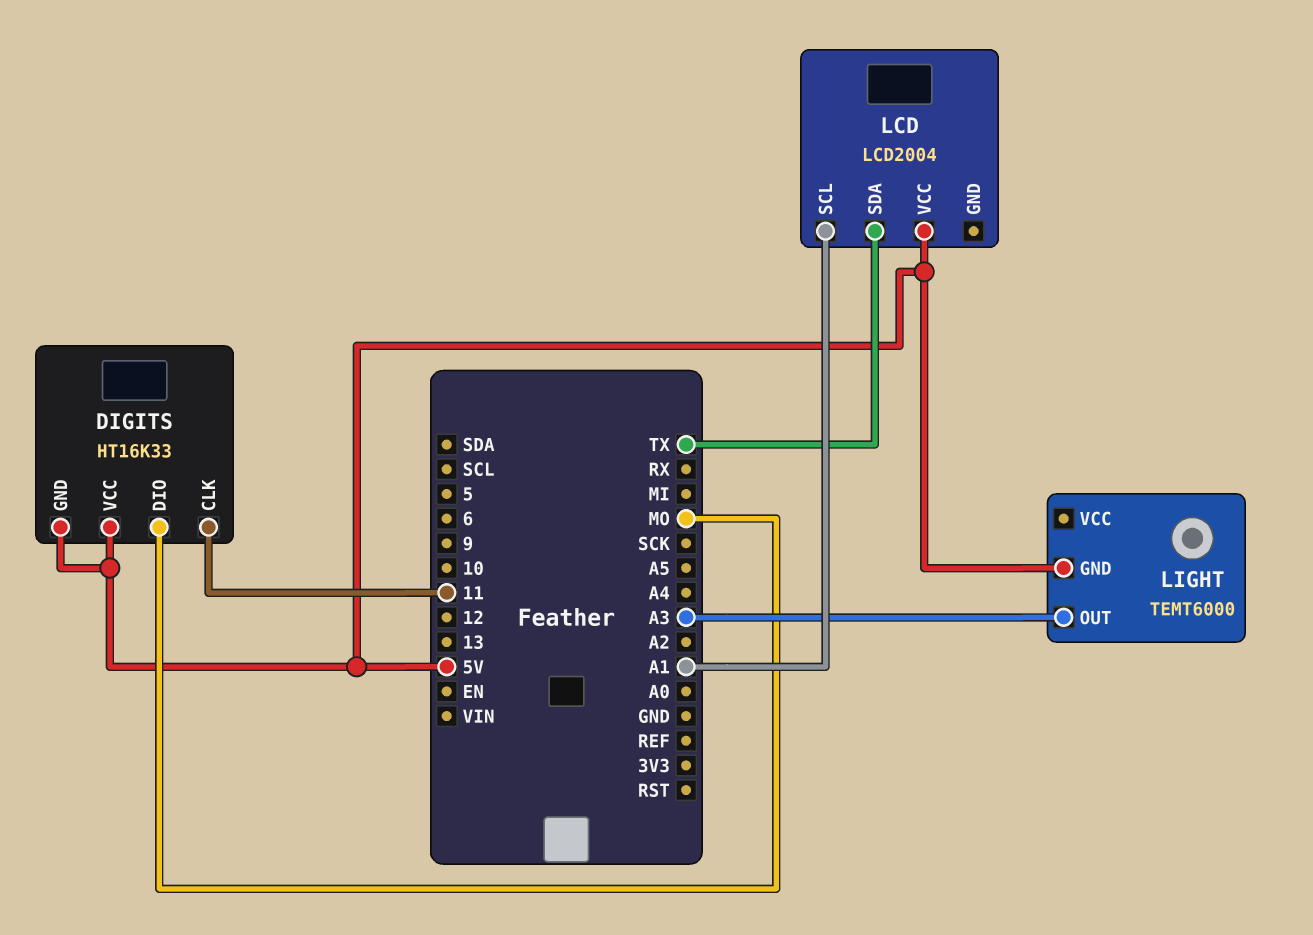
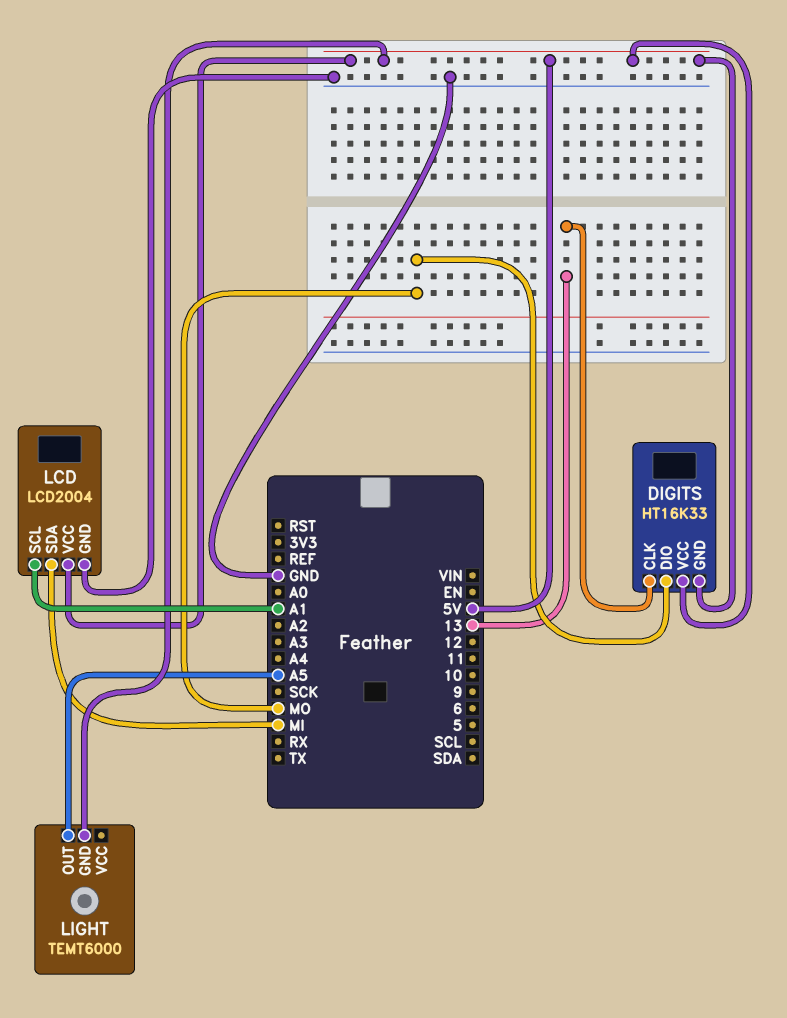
DIGITS pin CLK: 11 -> 13
LCD pin GND: none -> GND
LCD pin SDA: TX -> MI
LIGHT pin OUT: A3 -> A5

